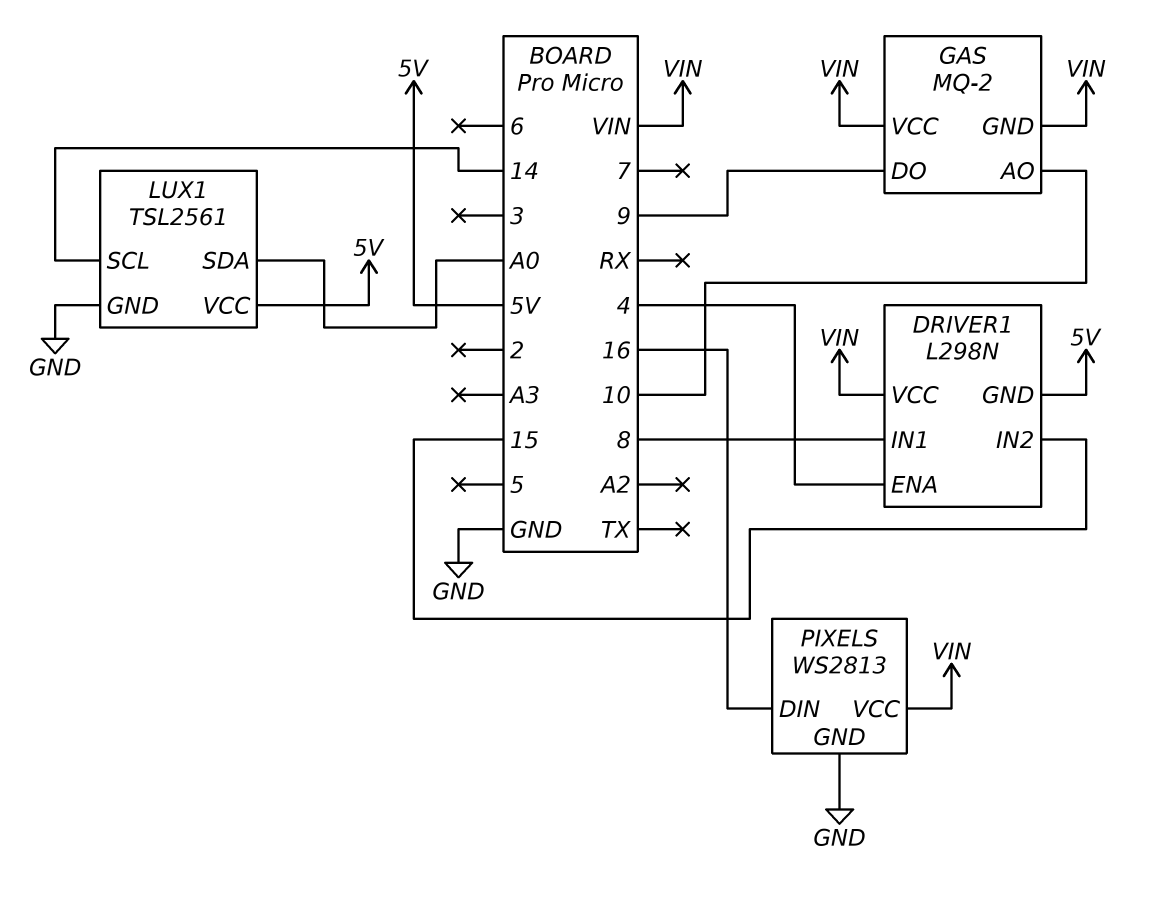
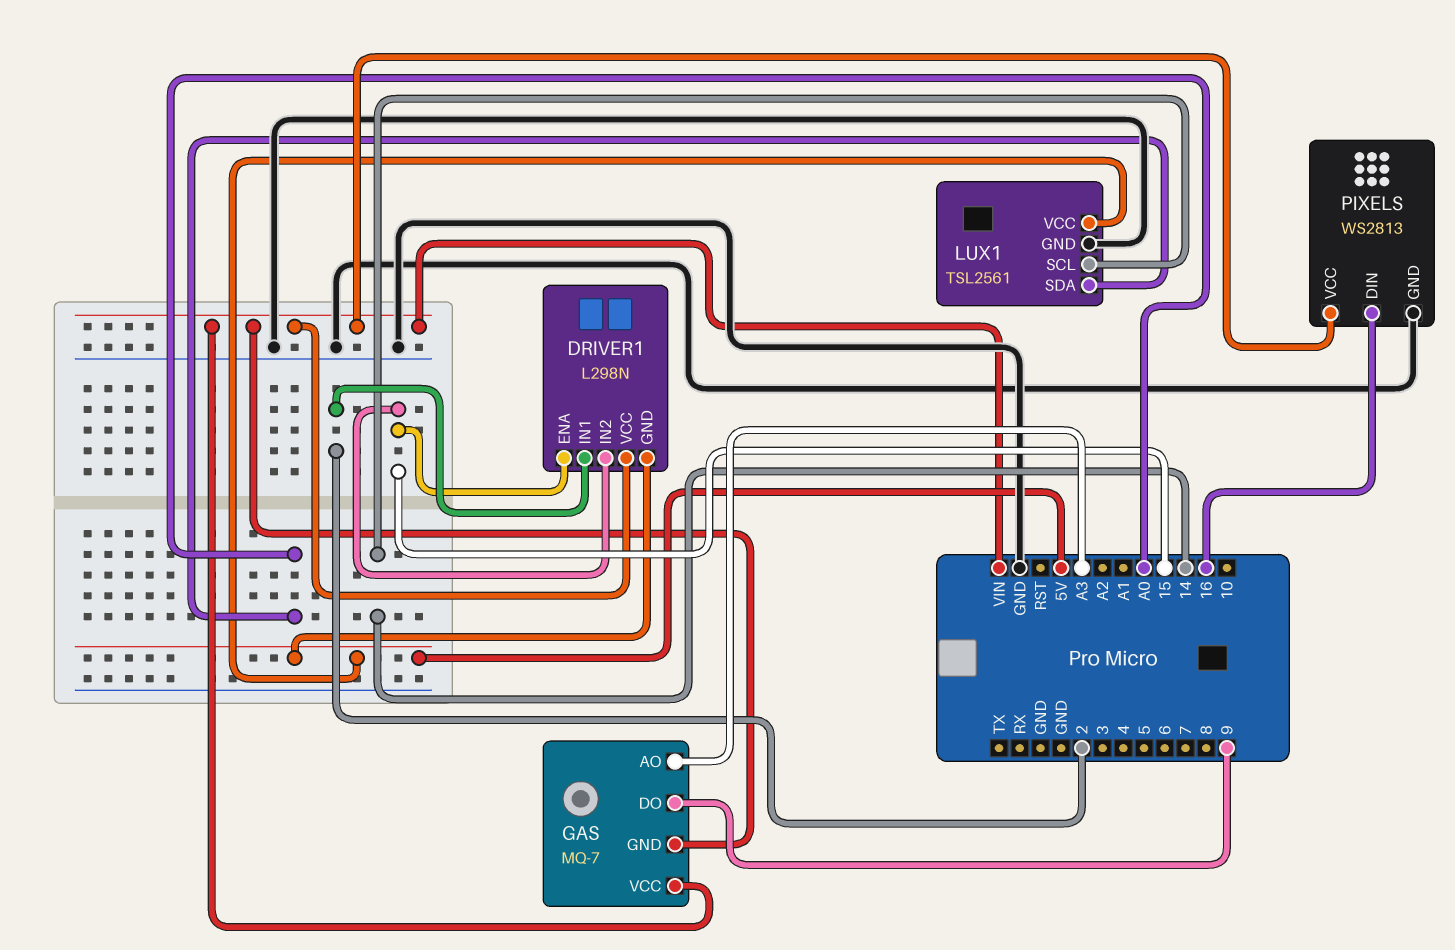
DRIVER1 pin ENA: 4 -> 15
DRIVER1 pin IN1: 8 -> 2
GAS: MQ-2 -> MQ-7
GAS pin AO: 10 -> A3

